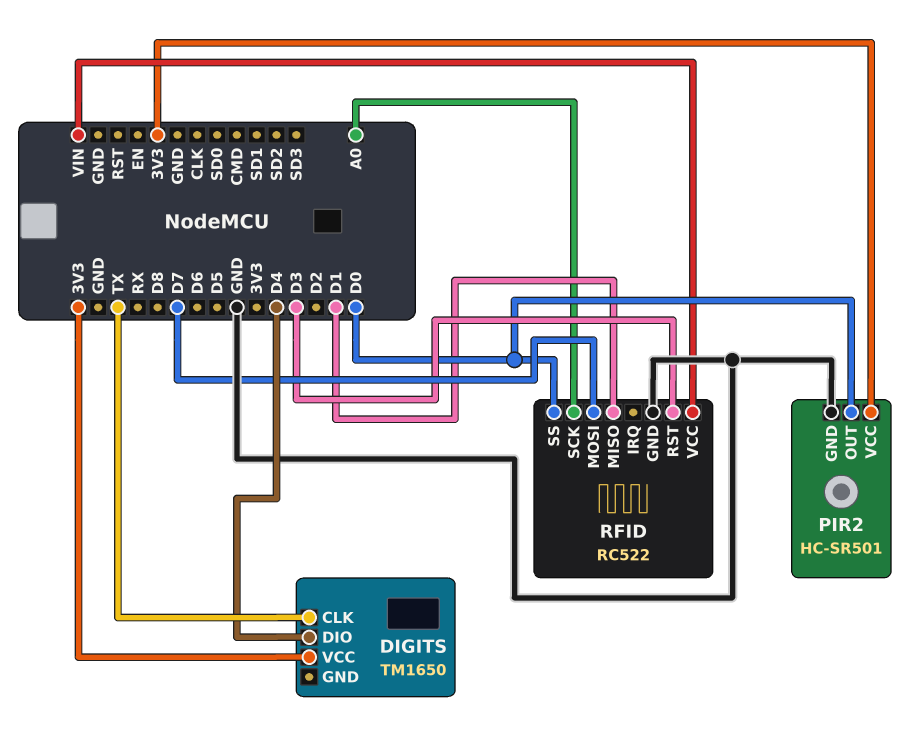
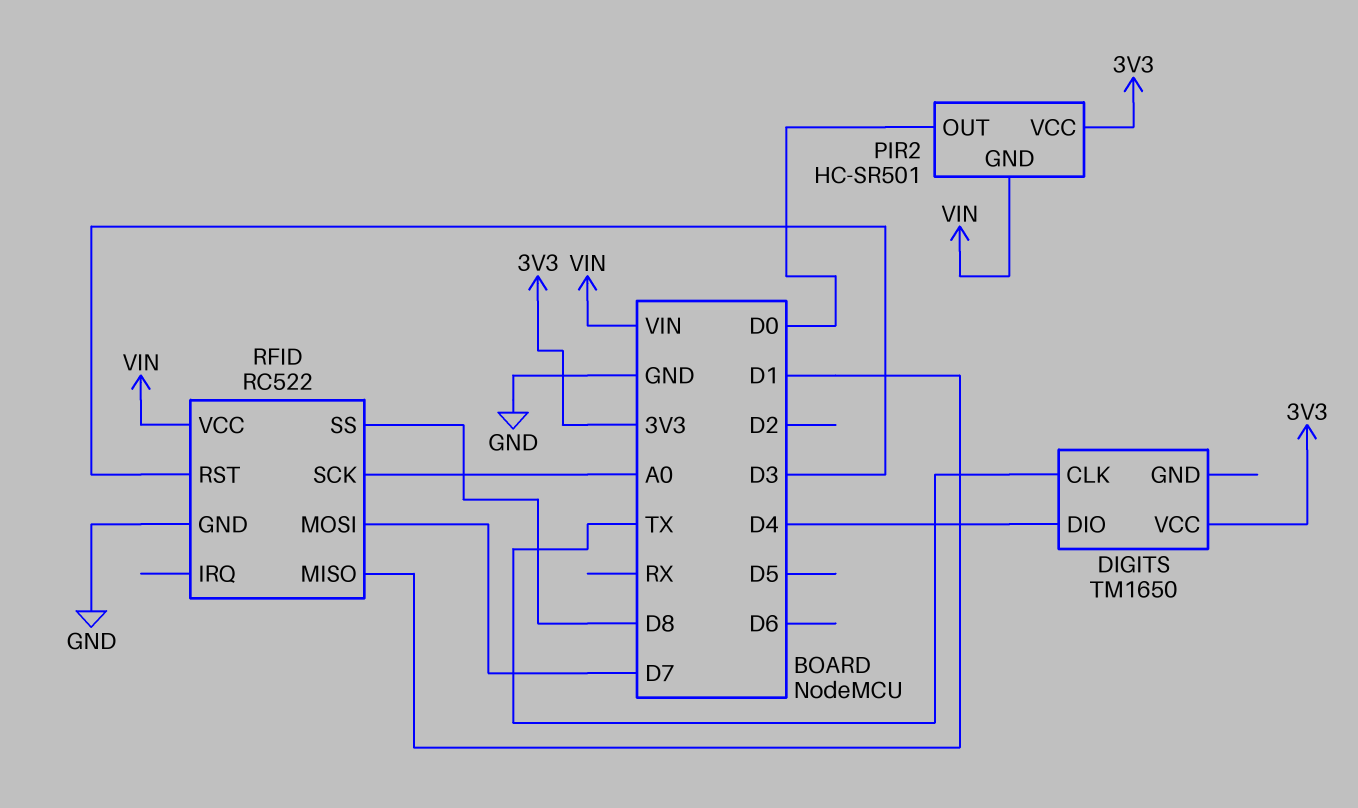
PIR2 pin GND: GND -> VIN
RFID pin SS: D0 -> D8

